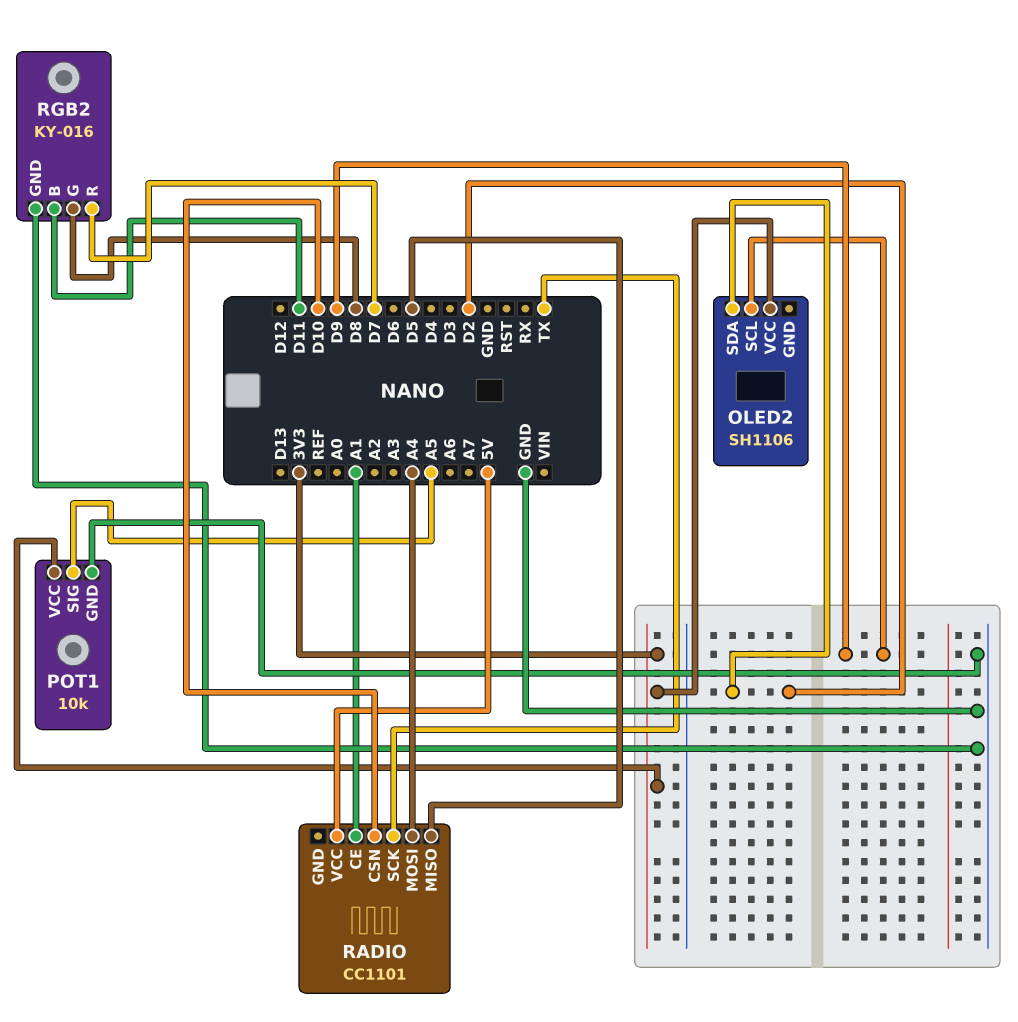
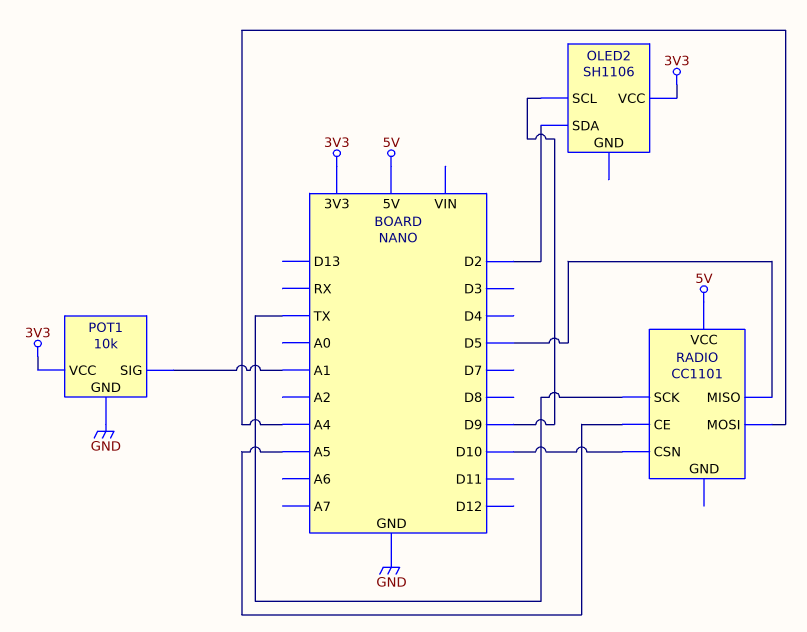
POT1 pin SIG: A5 -> A1
RADIO pin CE: A1 -> A5
RGB2: KY-016 -> none
RGB2 pin B: D11 -> none
RGB2 pin G: D8 -> none
RGB2 pin GND: GND -> none
RGB2 pin R: D7 -> none

